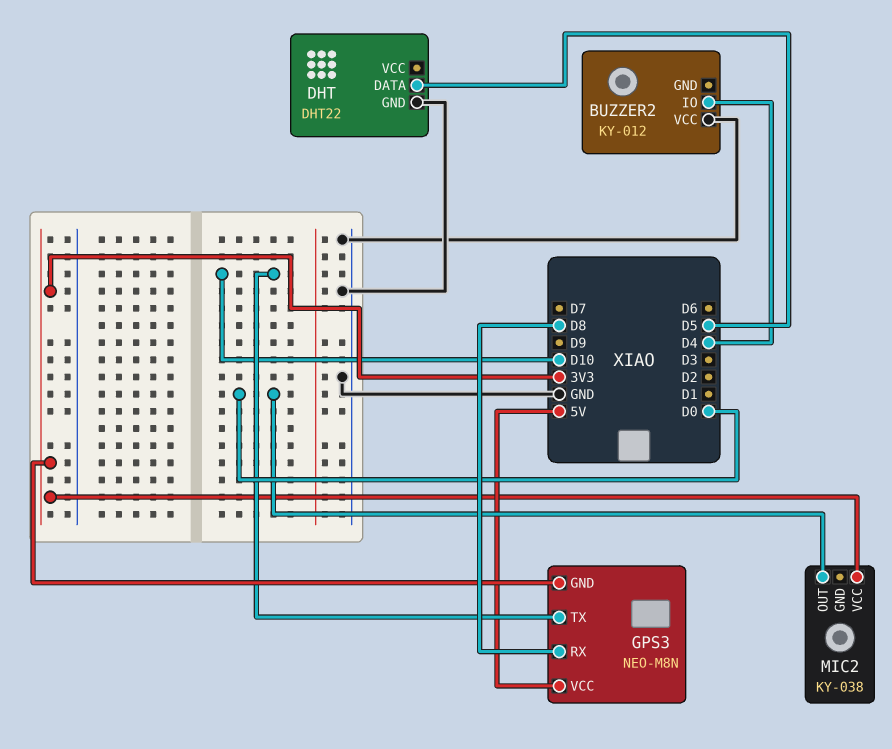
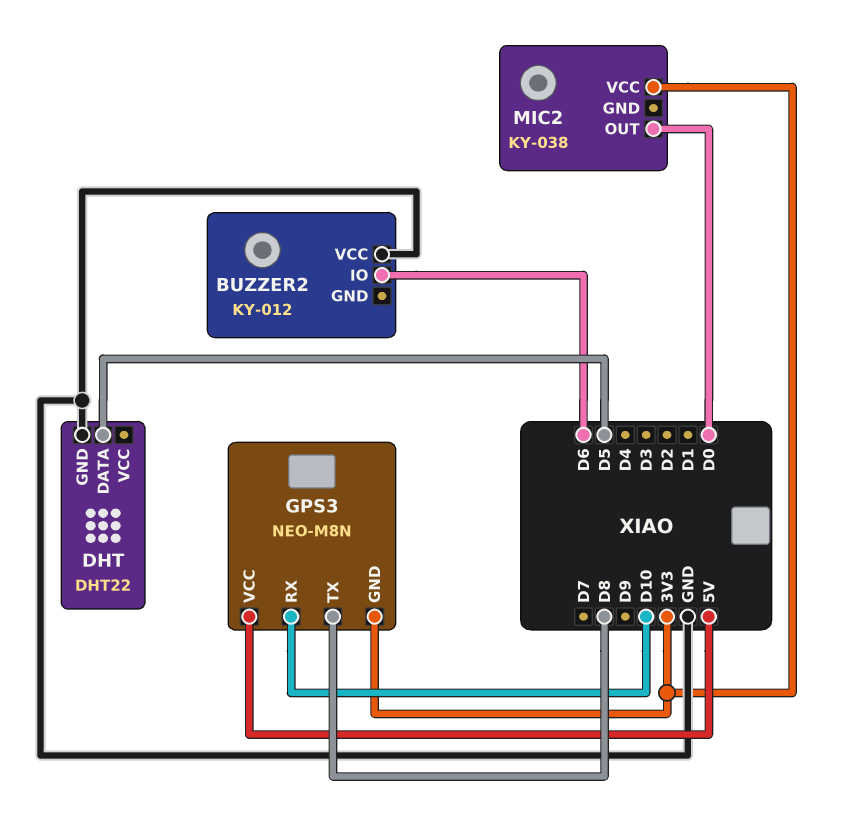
BUZZER2 pin IO: D4 -> D6
GPS3 pin RX: D8 -> D10
GPS3 pin TX: D10 -> D8

